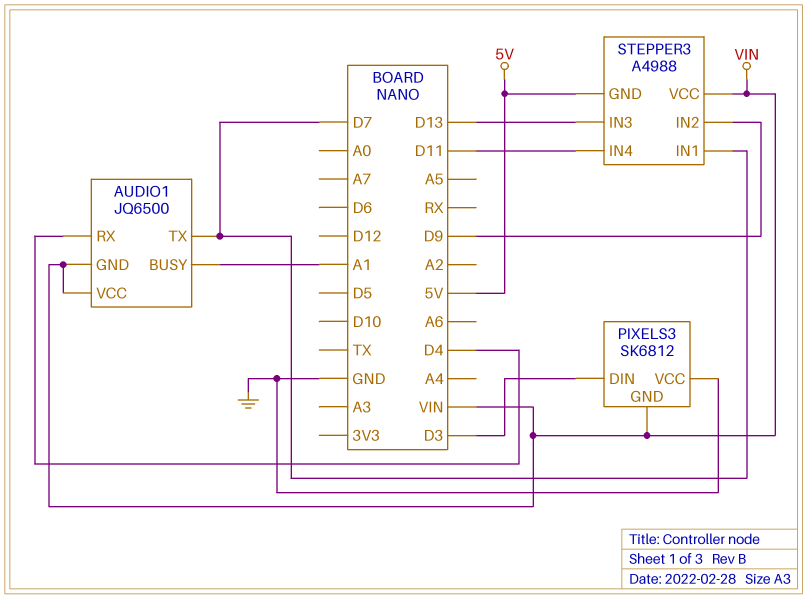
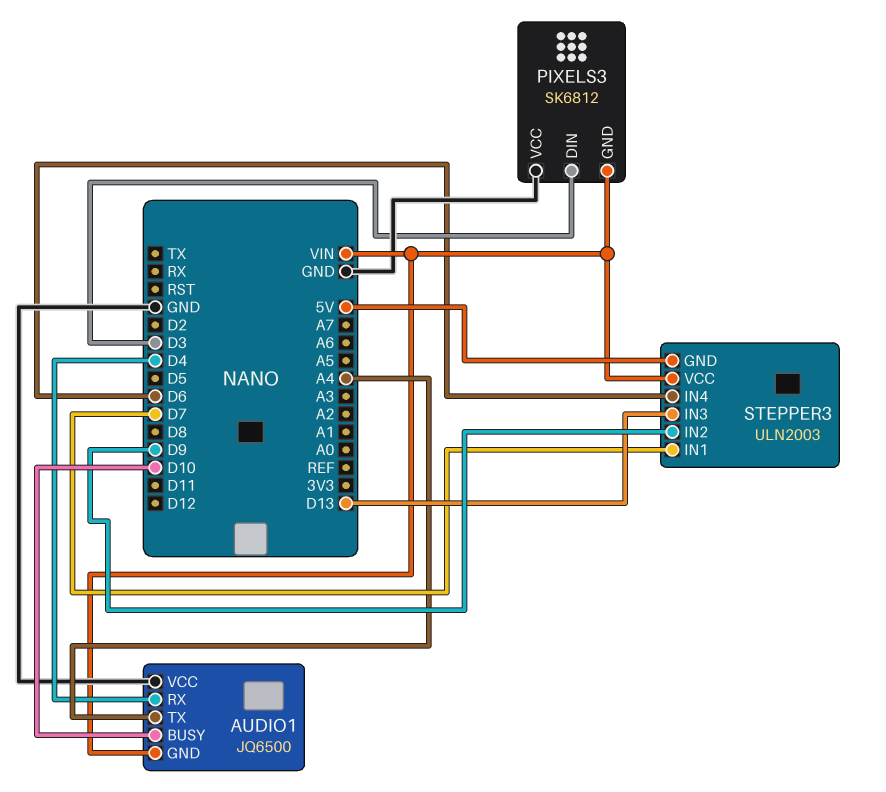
AUDIO1 pin BUSY: A1 -> D10
AUDIO1 pin TX: D7 -> A4
AUDIO1 pin VCC: VIN -> GND
STEPPER3: A4988 -> ULN2003
STEPPER3 pin IN4: D11 -> D6

